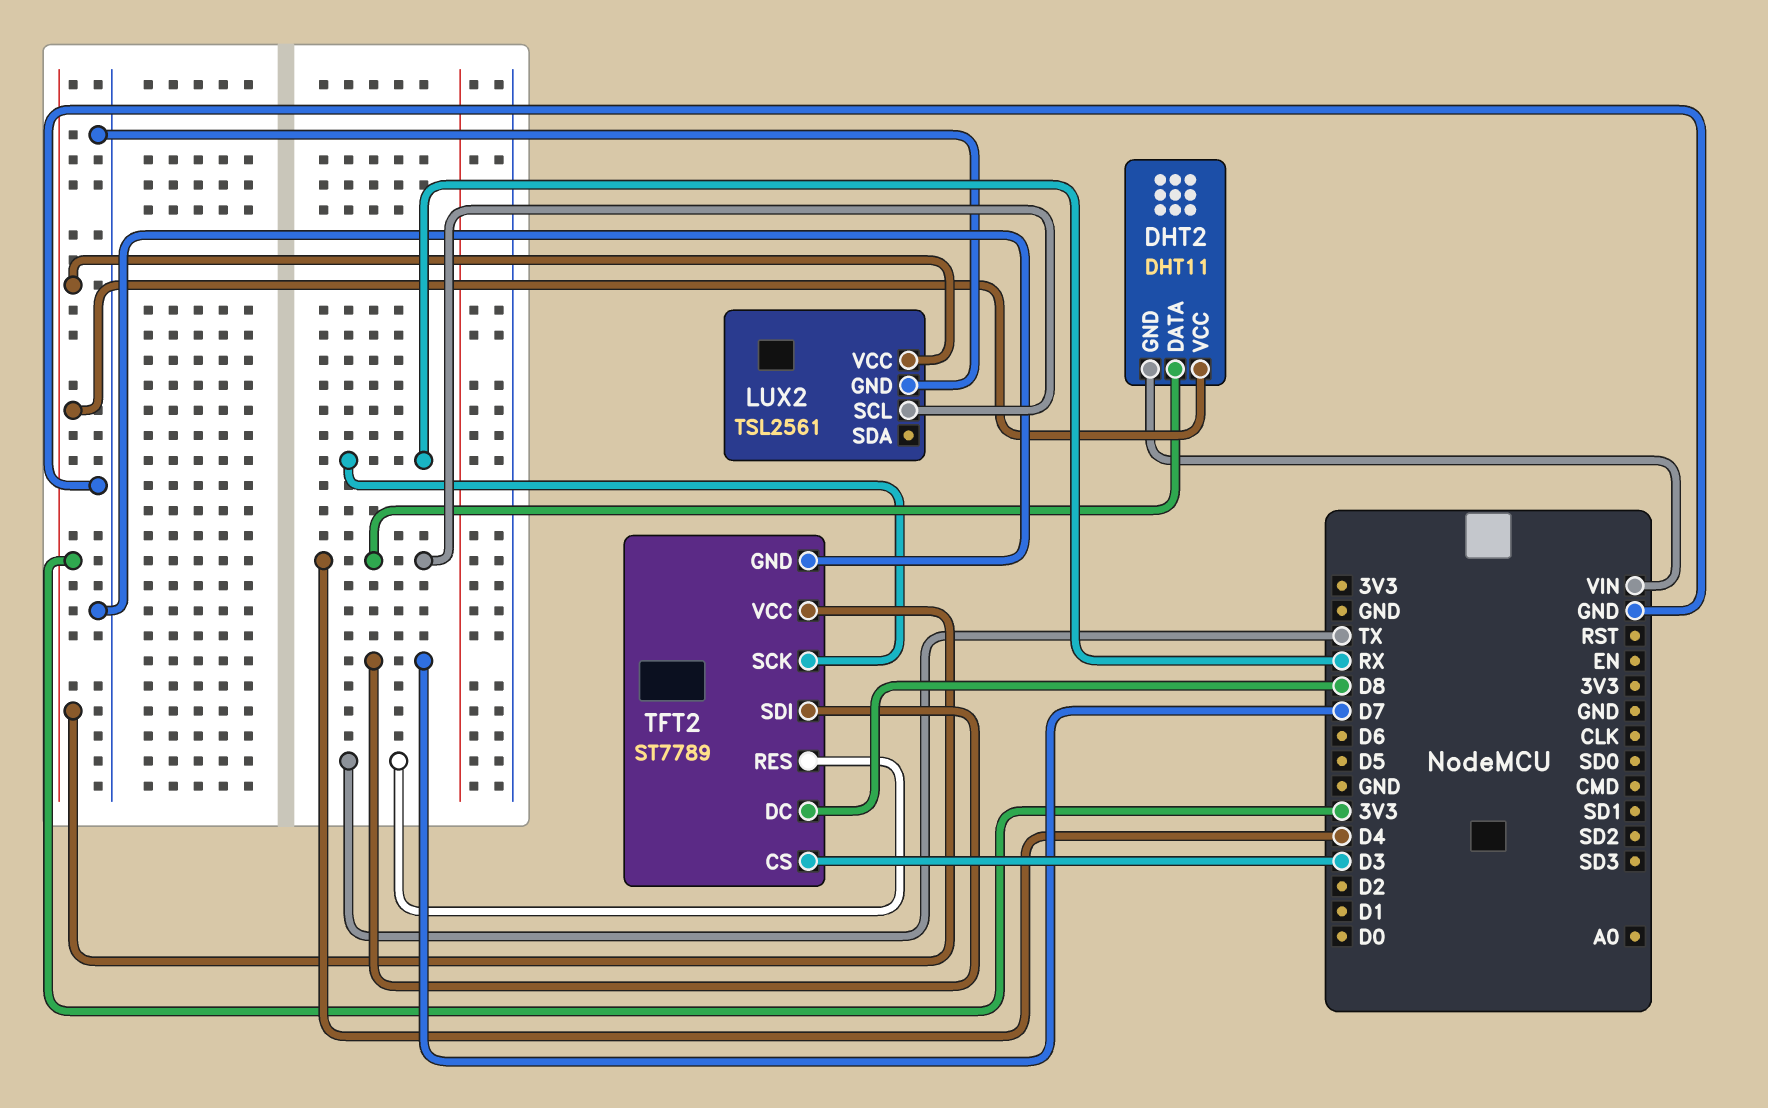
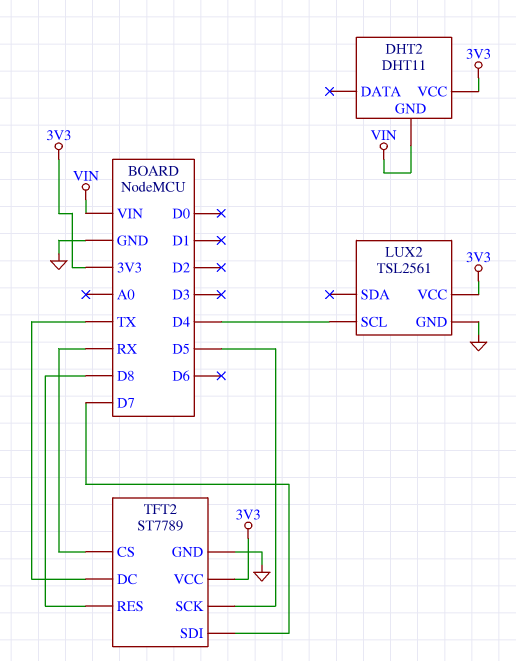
DHT2 pin DATA: D4 -> none
TFT2 pin CS: D3 -> RX
TFT2 pin DC: D8 -> TX
TFT2 pin RES: TX -> D8
TFT2 pin SCK: RX -> D5

